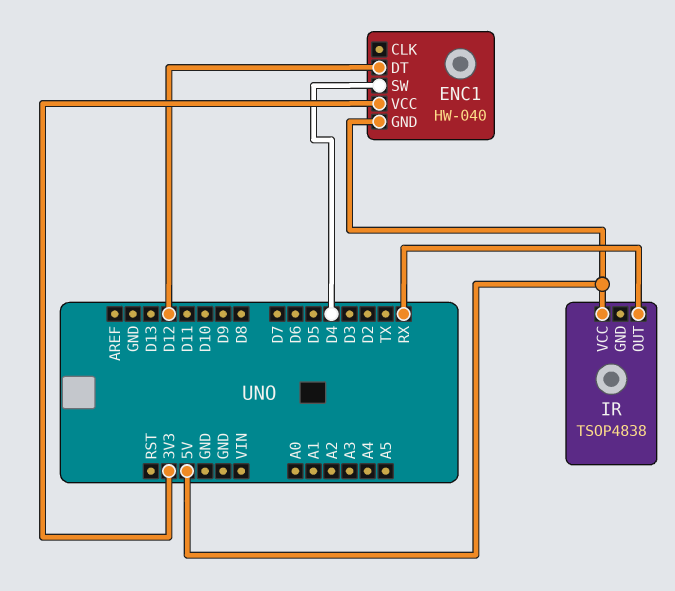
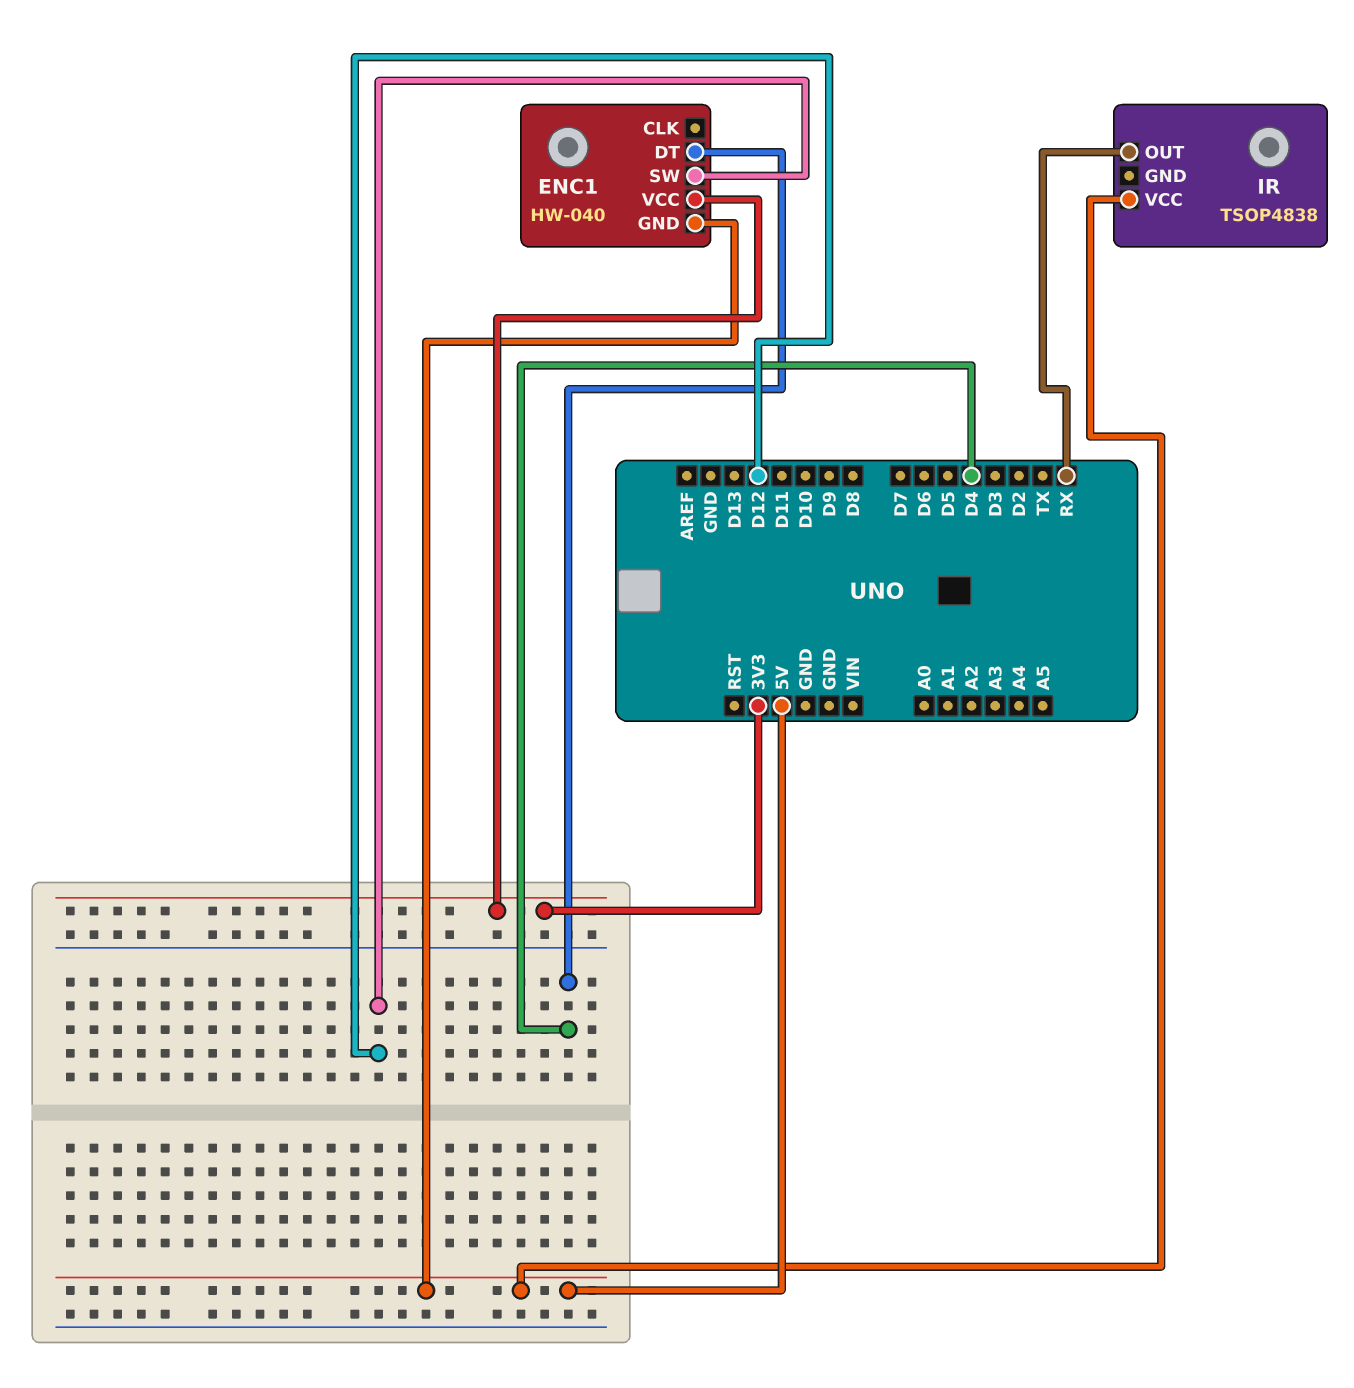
ENC1 pin DT: D12 -> D4
ENC1 pin SW: D4 -> D12

